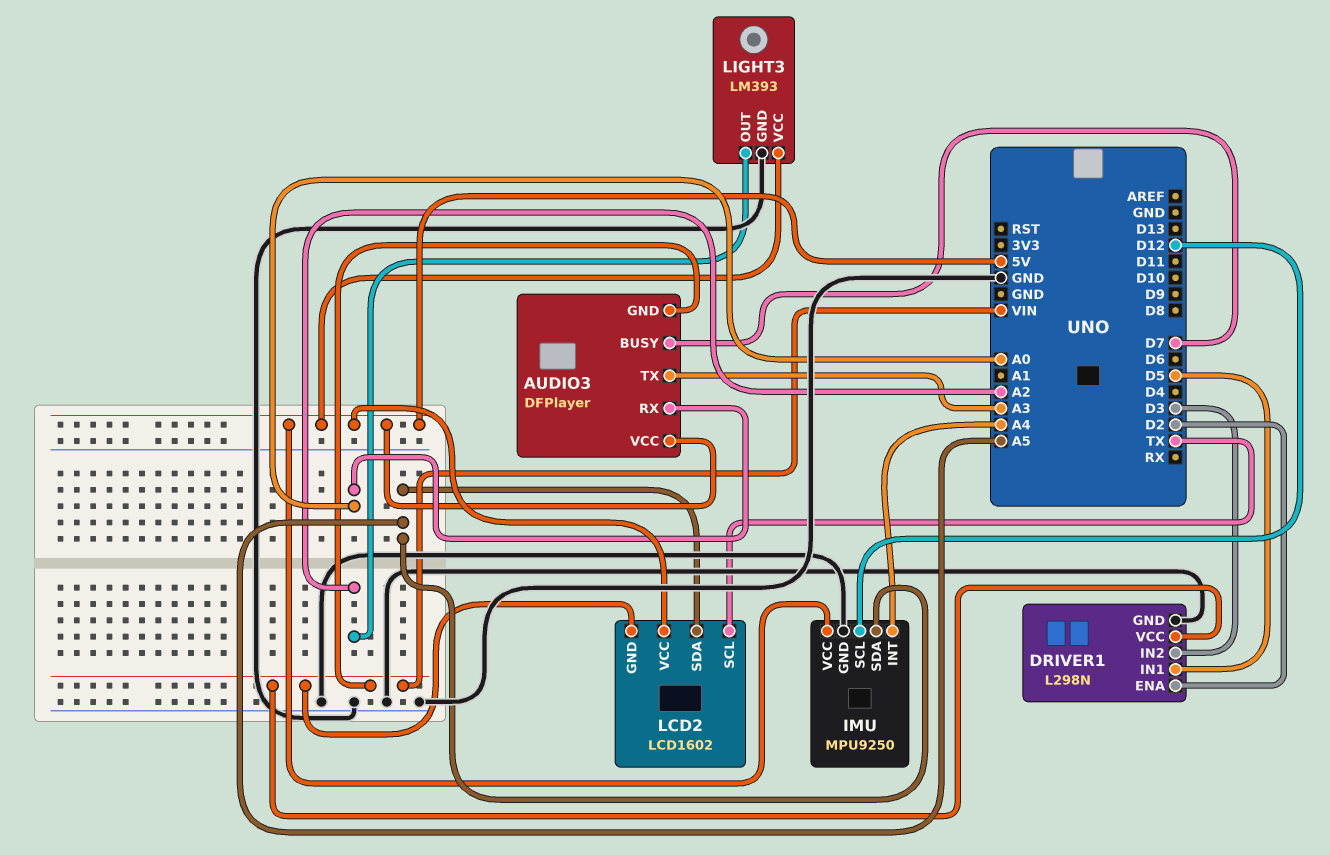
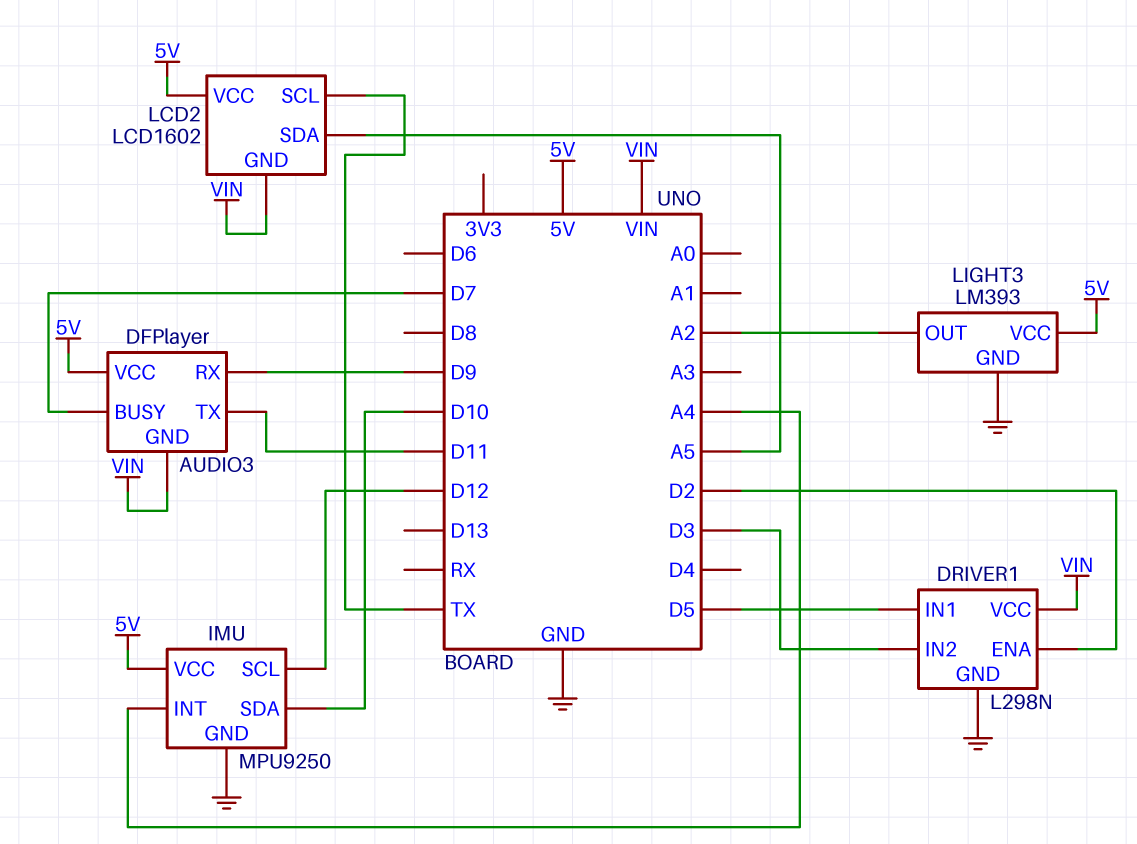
AUDIO3 pin RX: A0 -> D9
AUDIO3 pin TX: A3 -> D11
IMU pin SDA: A5 -> D10

